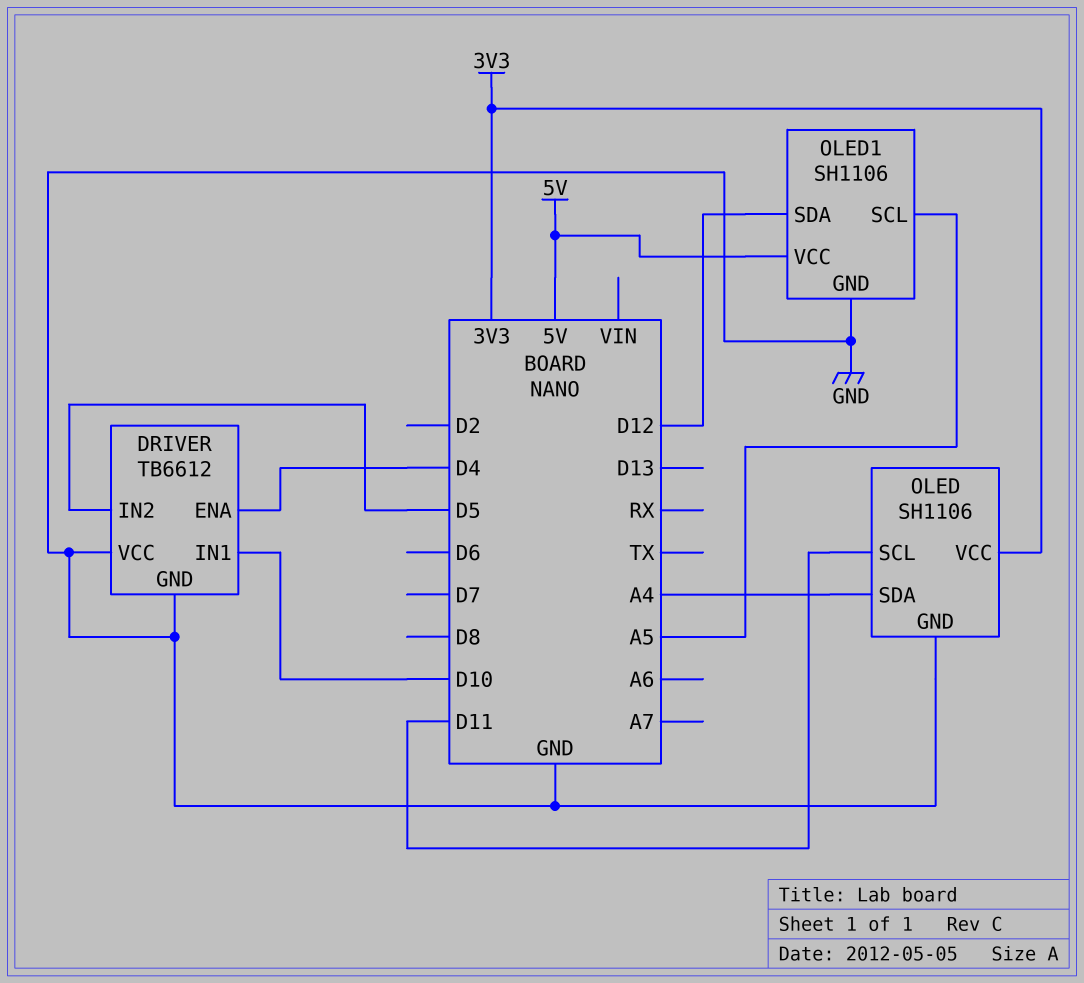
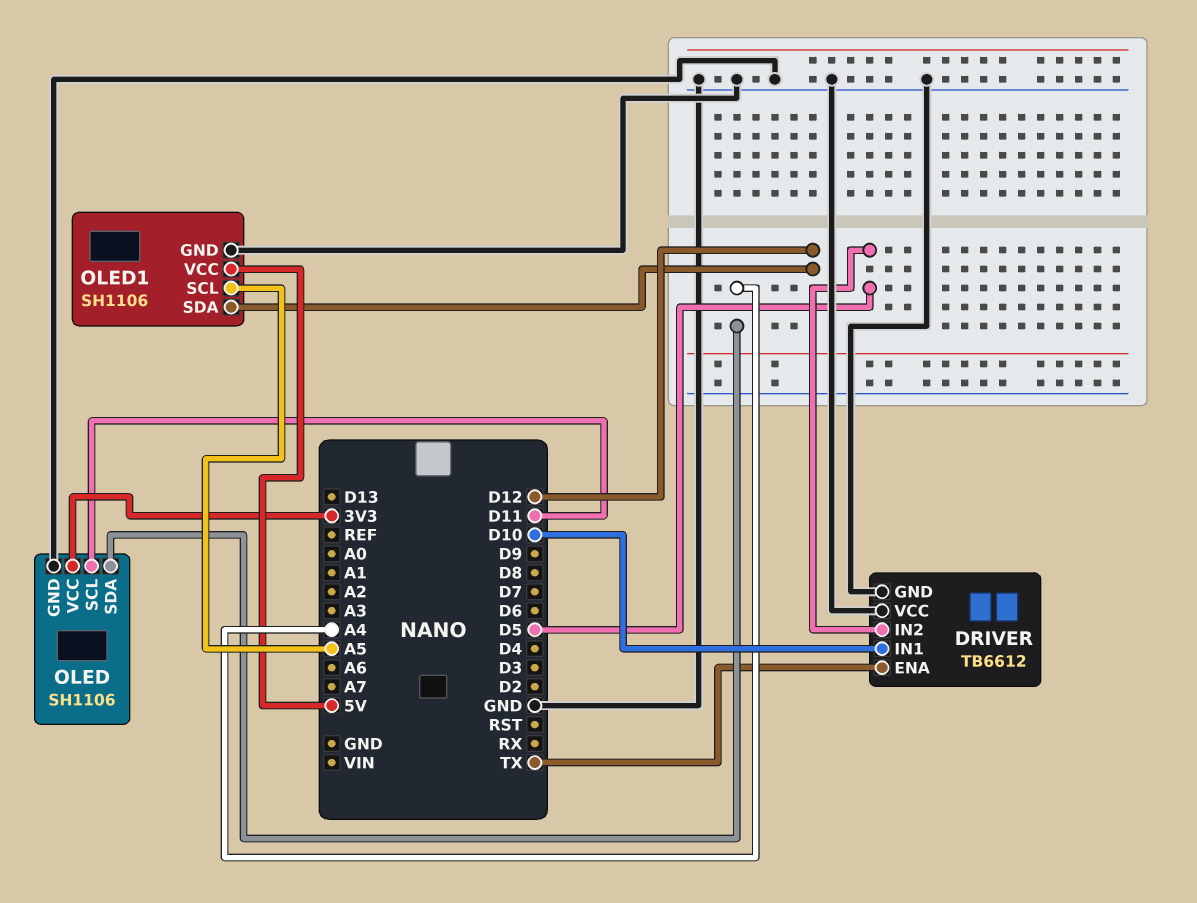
DRIVER pin ENA: D4 -> TX

